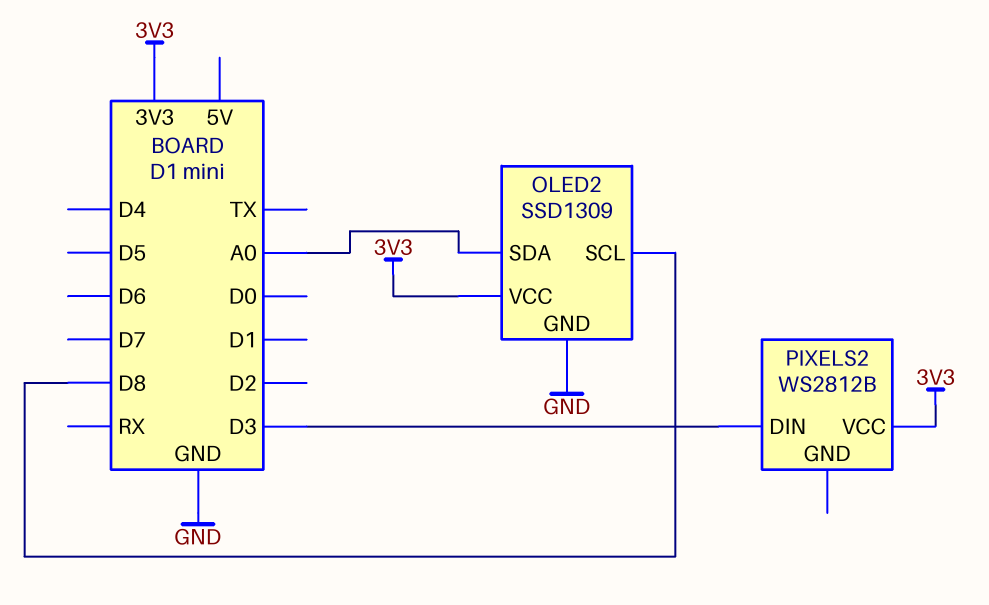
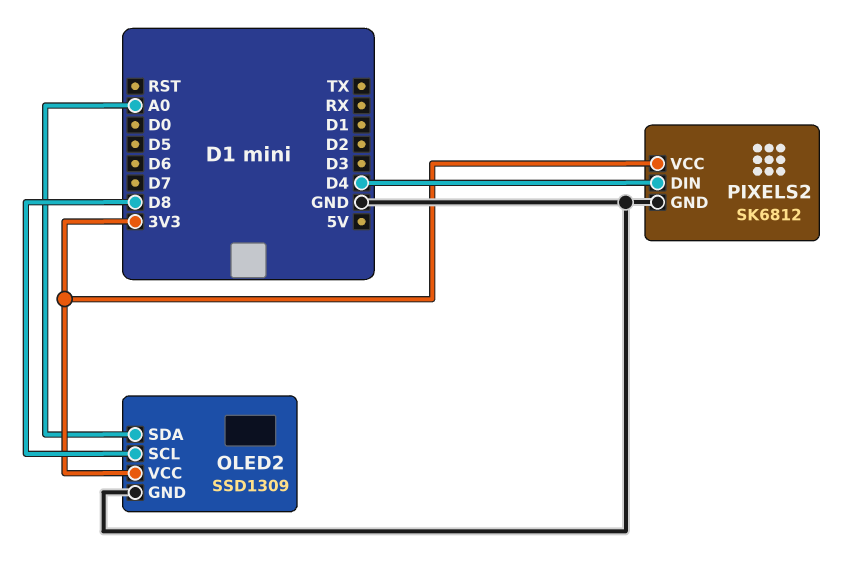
PIXELS2: WS2812B -> SK6812
PIXELS2 pin DIN: D3 -> D4
PIXELS2 pin GND: none -> GND

